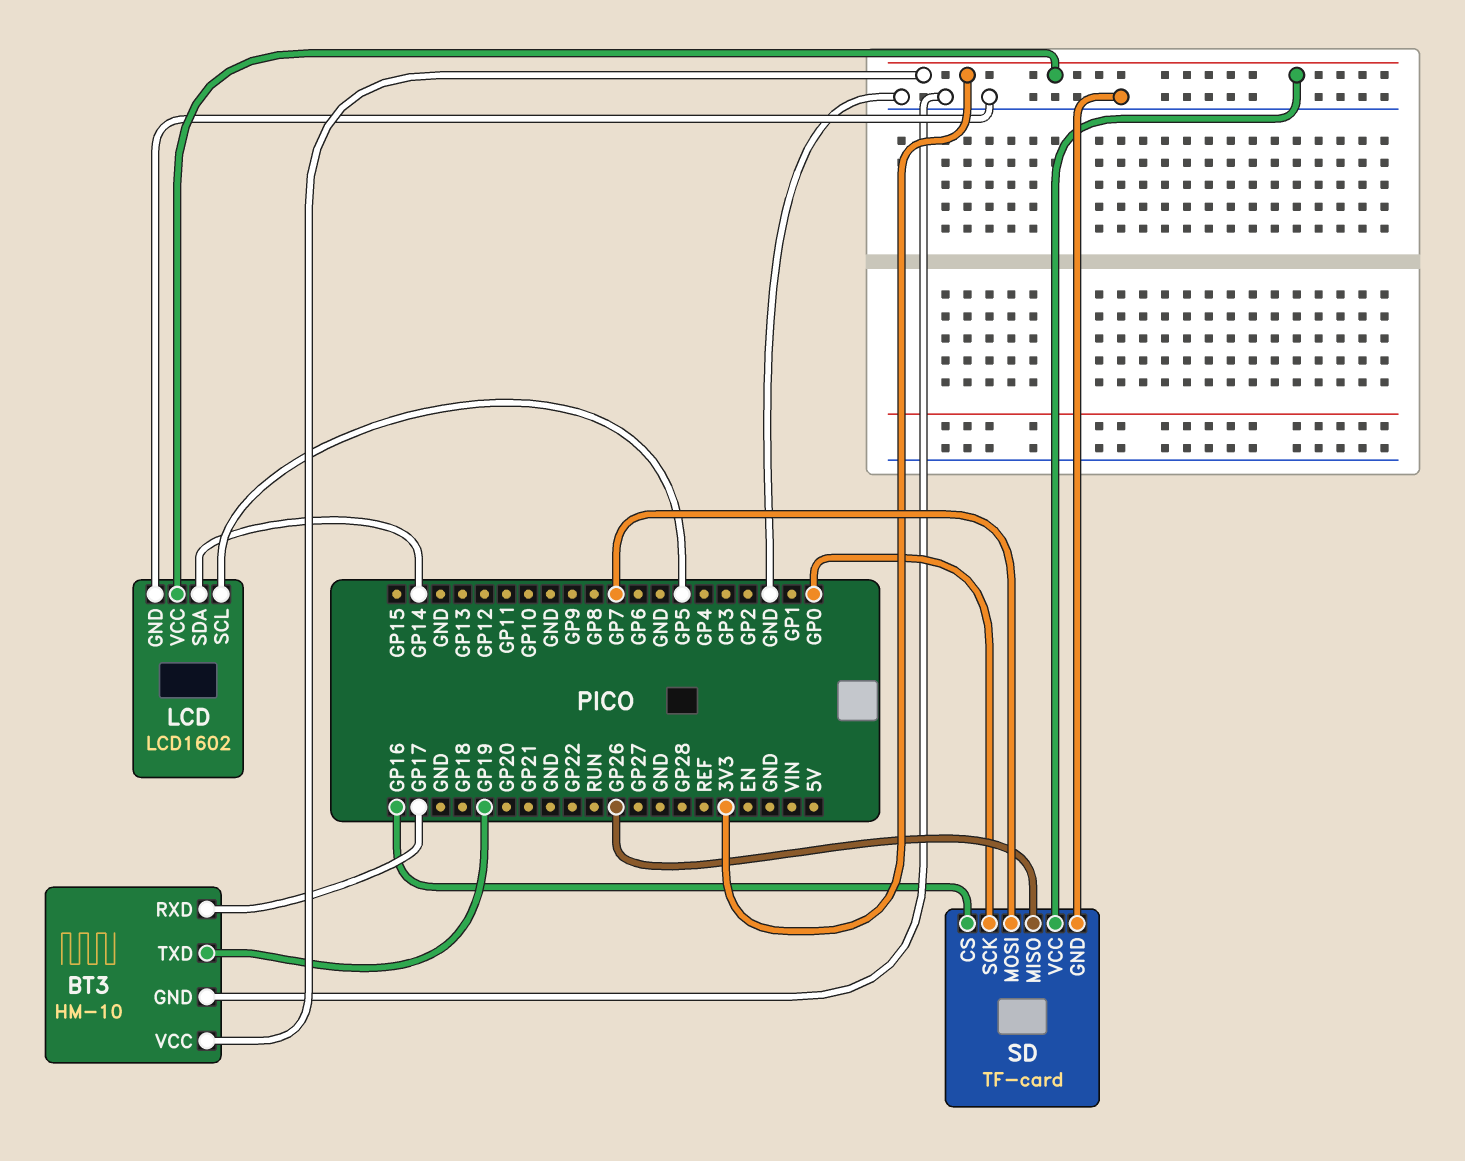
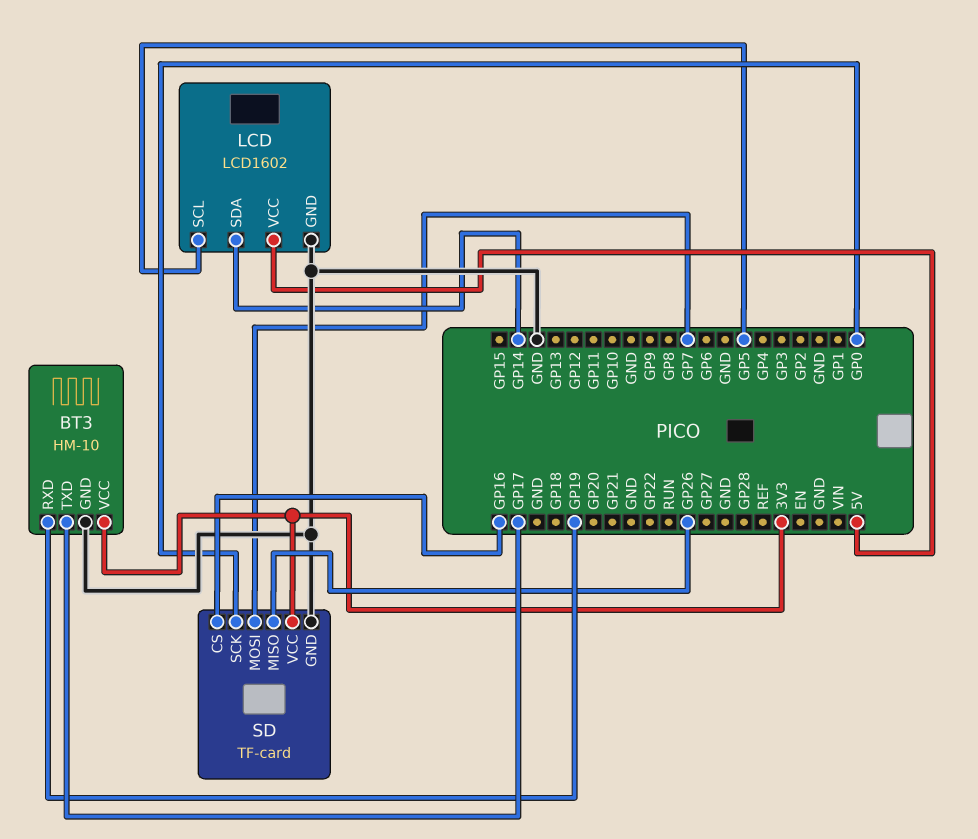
BT3 pin RXD: GP17 -> GP19
BT3 pin TXD: GP19 -> GP17
LCD pin VCC: 3V3 -> 5V

